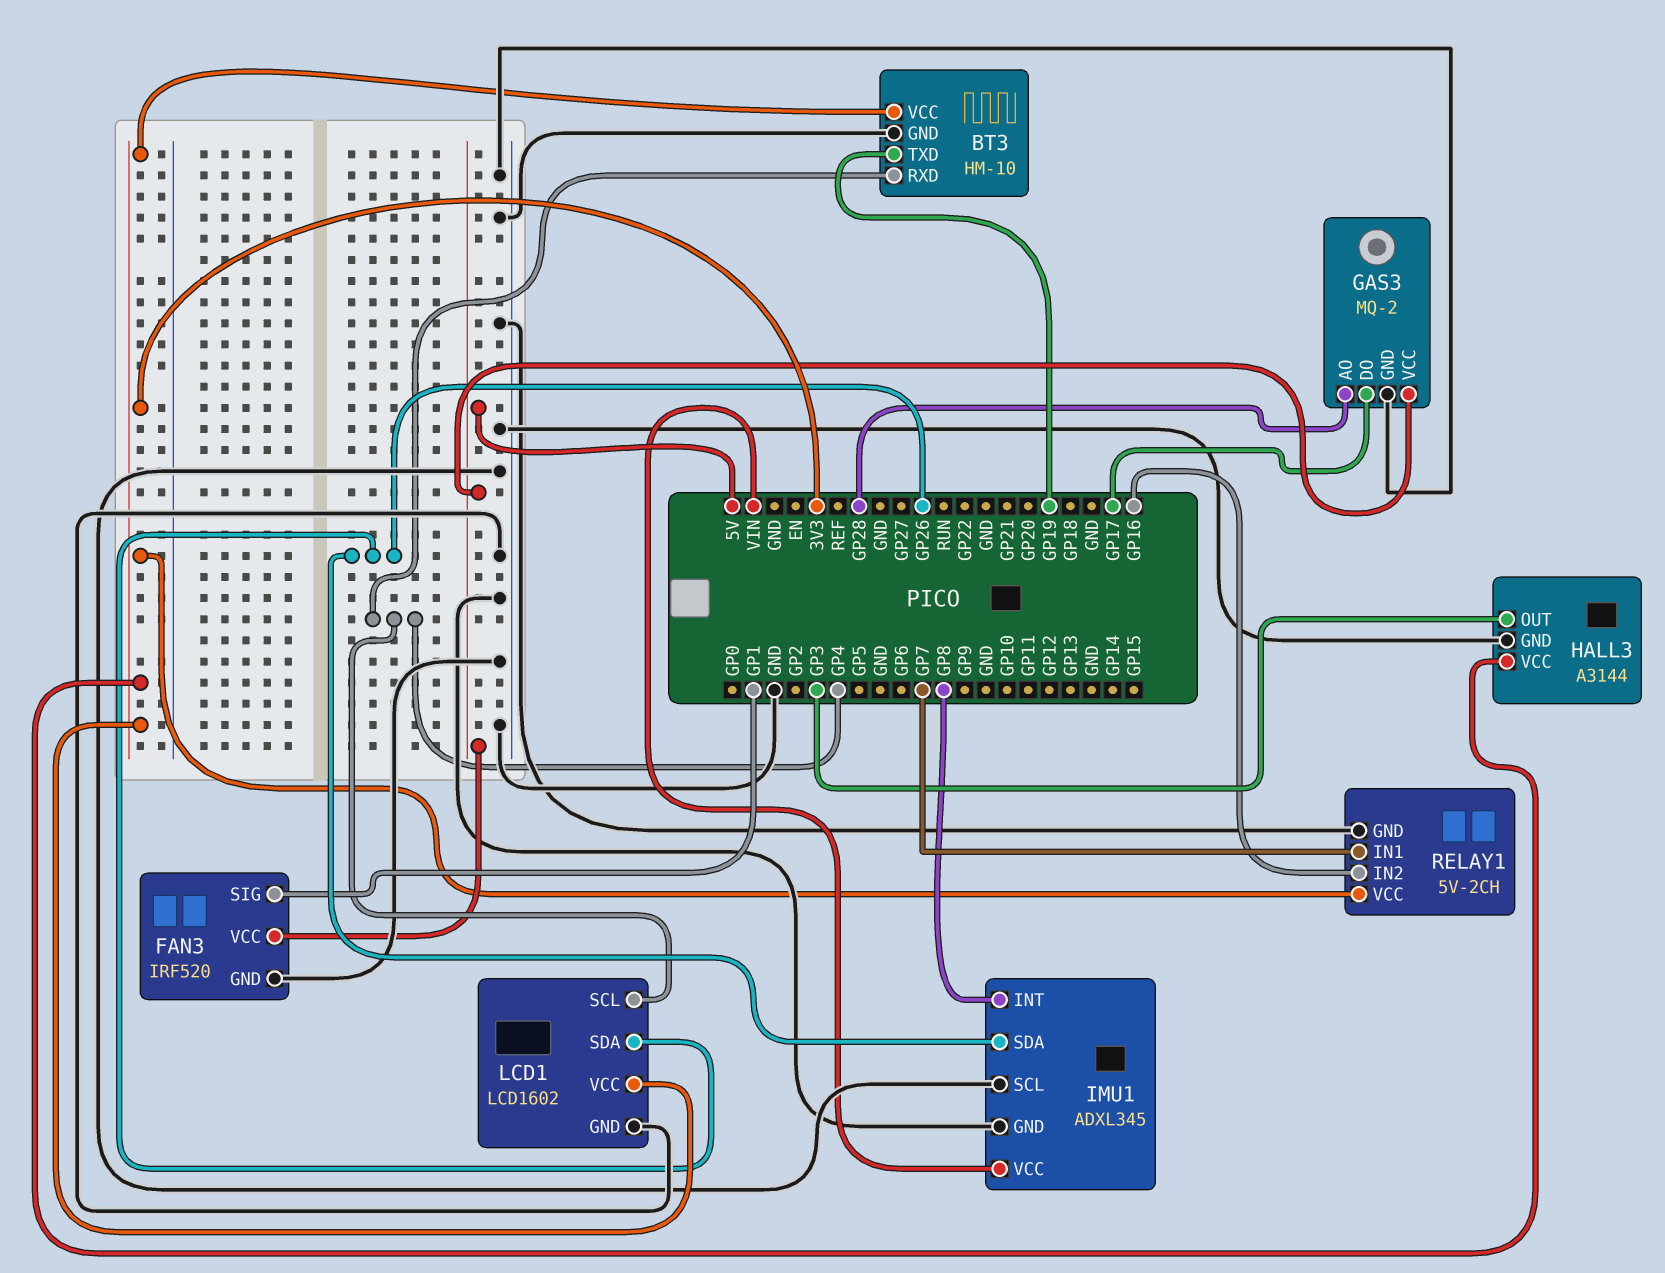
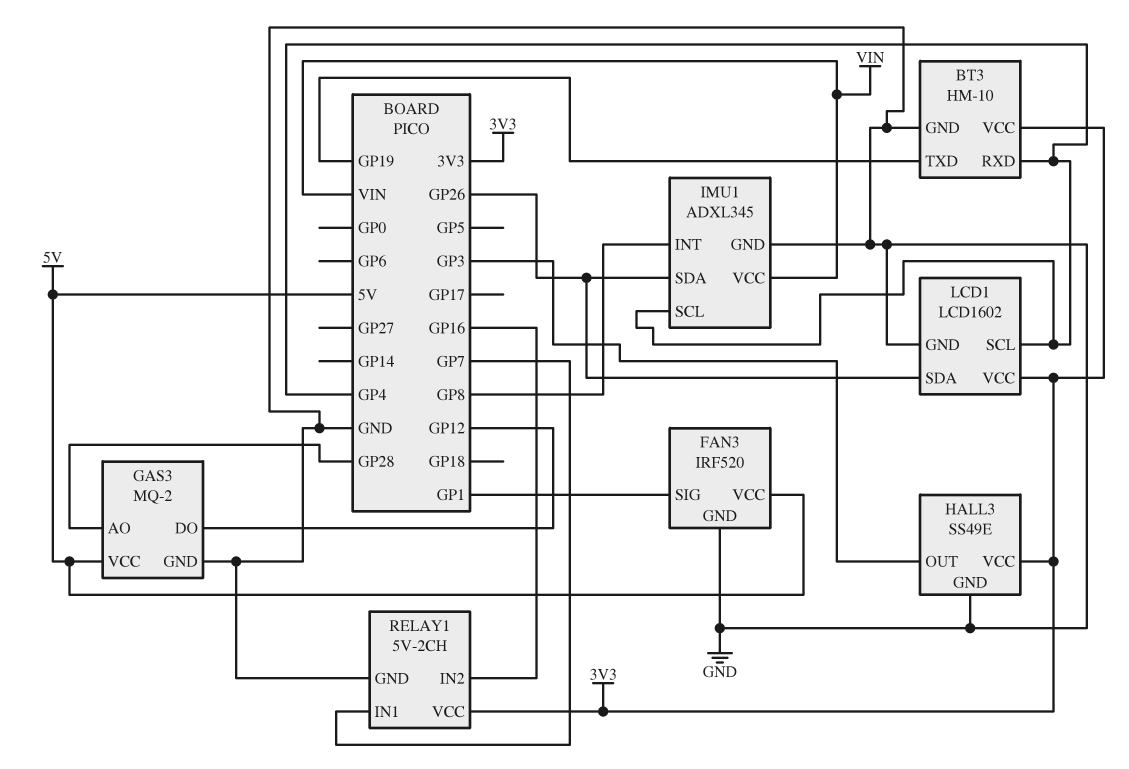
GAS3 pin DO: GP17 -> GP12
HALL3: A3144 -> SS49E
IMU1 pin SCL: GND -> GP4

